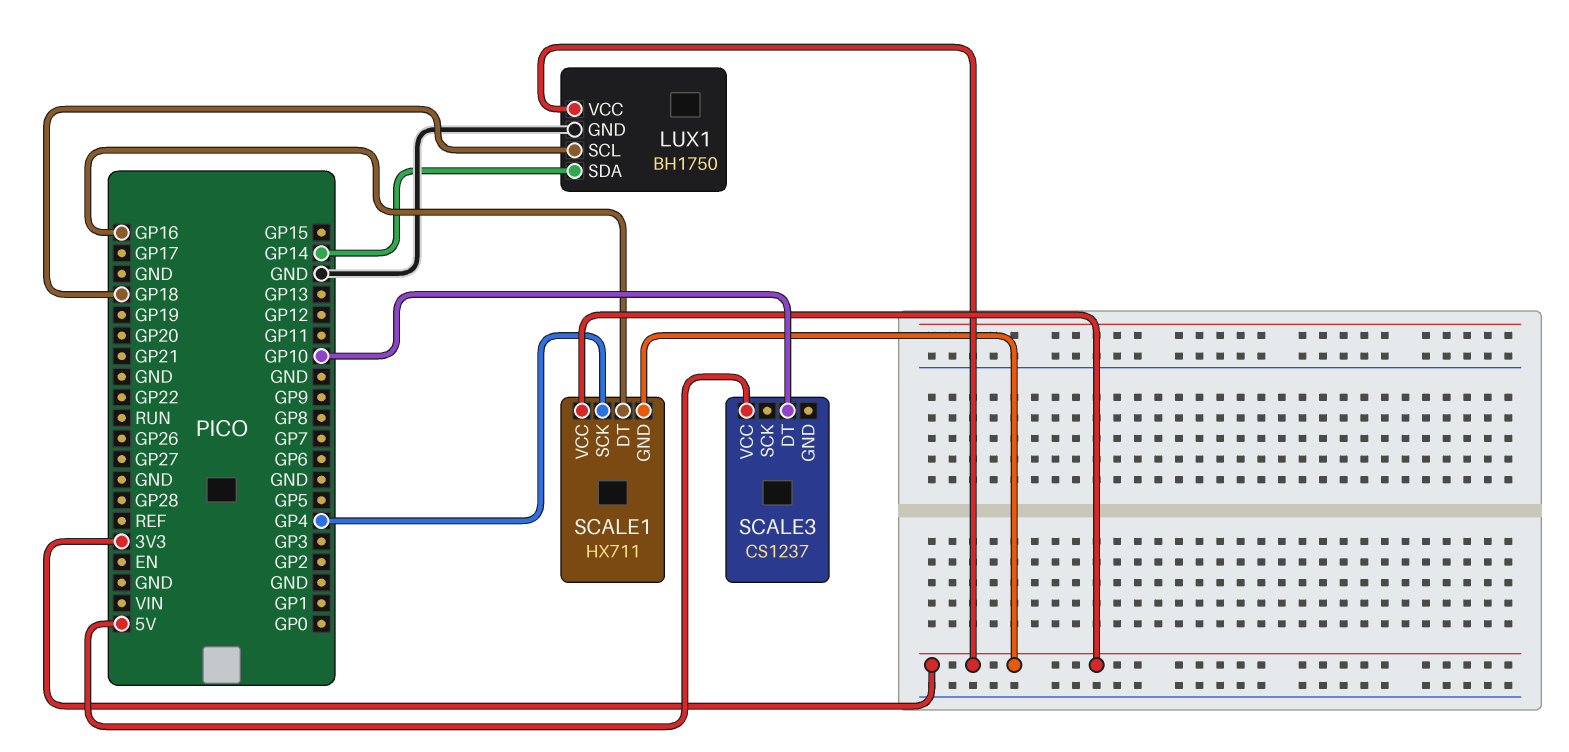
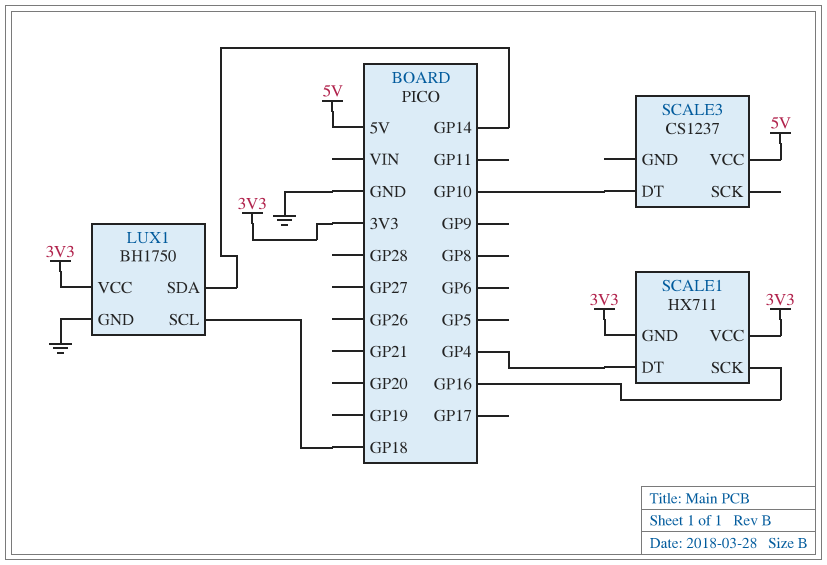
SCALE1 pin DT: GP16 -> GP4
SCALE1 pin SCK: GP4 -> GP16

